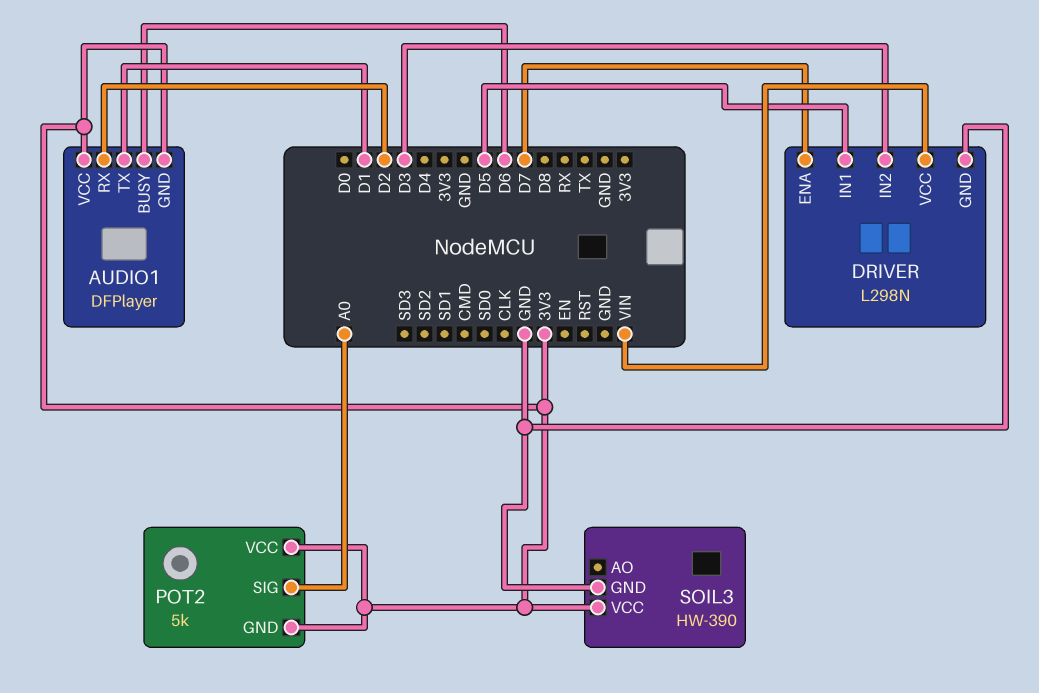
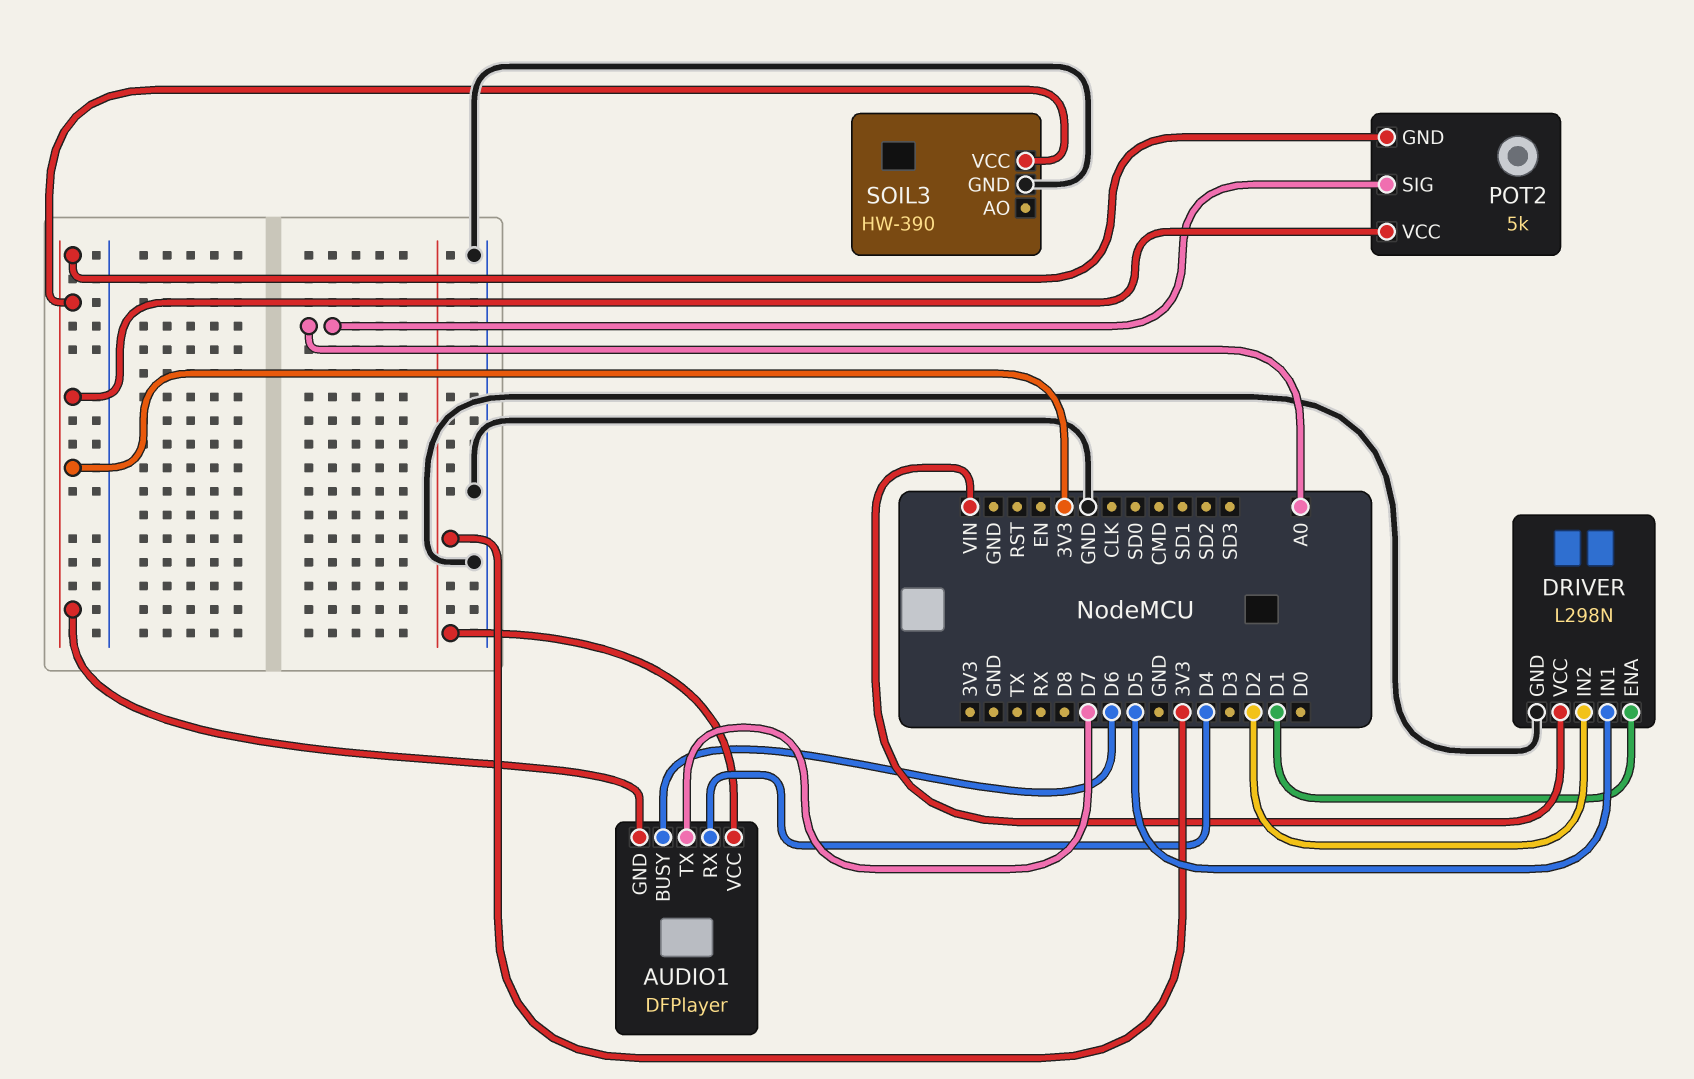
AUDIO1 pin RX: D2 -> D4
AUDIO1 pin TX: D1 -> D7
DRIVER pin ENA: D7 -> D1
DRIVER pin IN2: D3 -> D2

